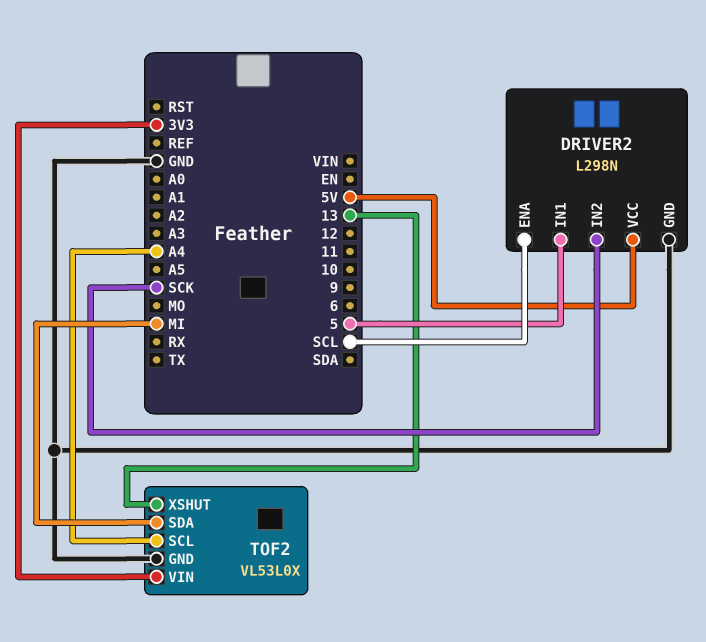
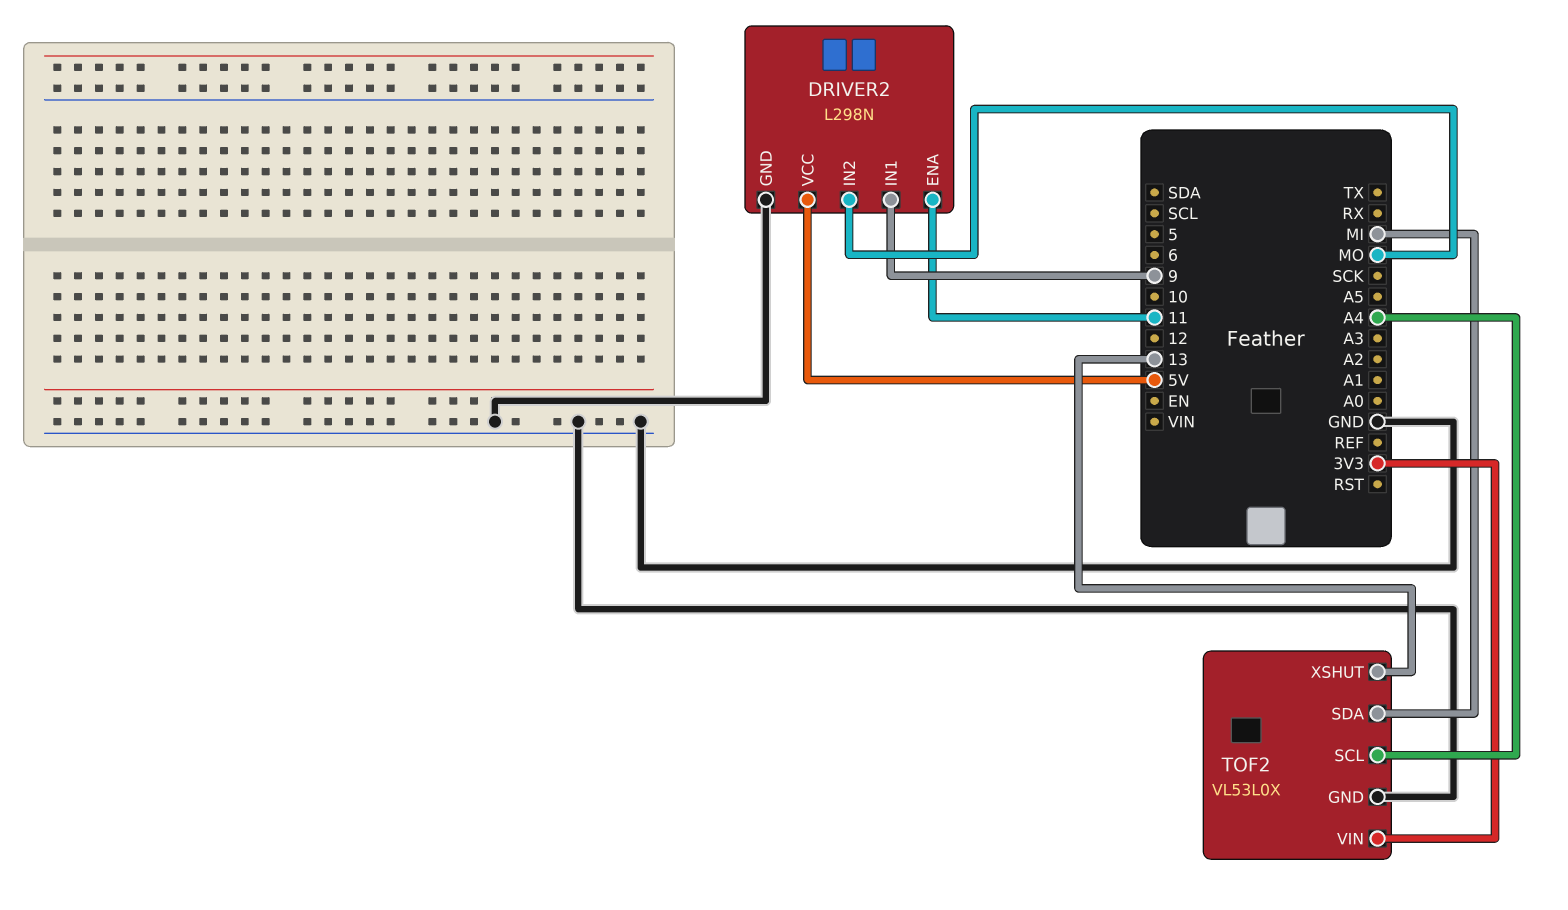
DRIVER2 pin ENA: SCL -> 11
DRIVER2 pin IN1: 5 -> 9
DRIVER2 pin IN2: SCK -> MO

